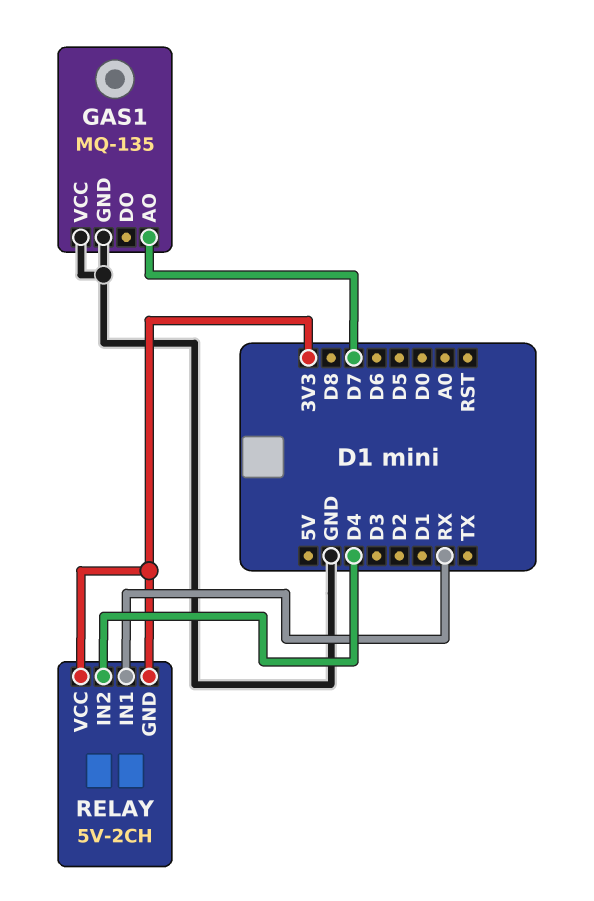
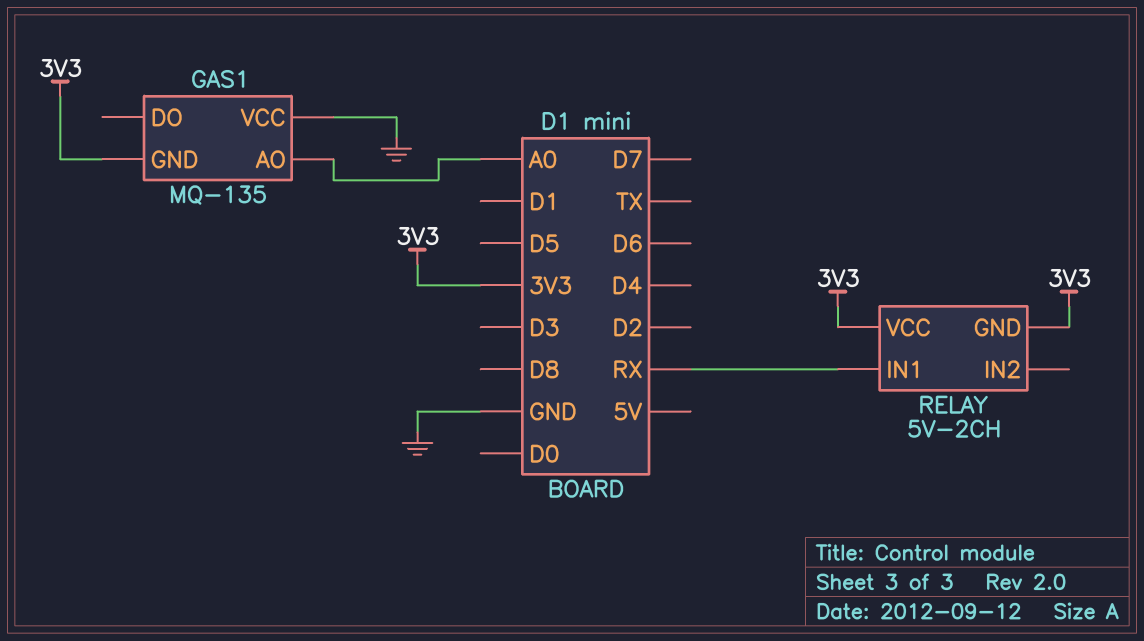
GAS1 pin AO: D7 -> A0
GAS1 pin GND: GND -> 3V3
RELAY pin IN2: D4 -> none

